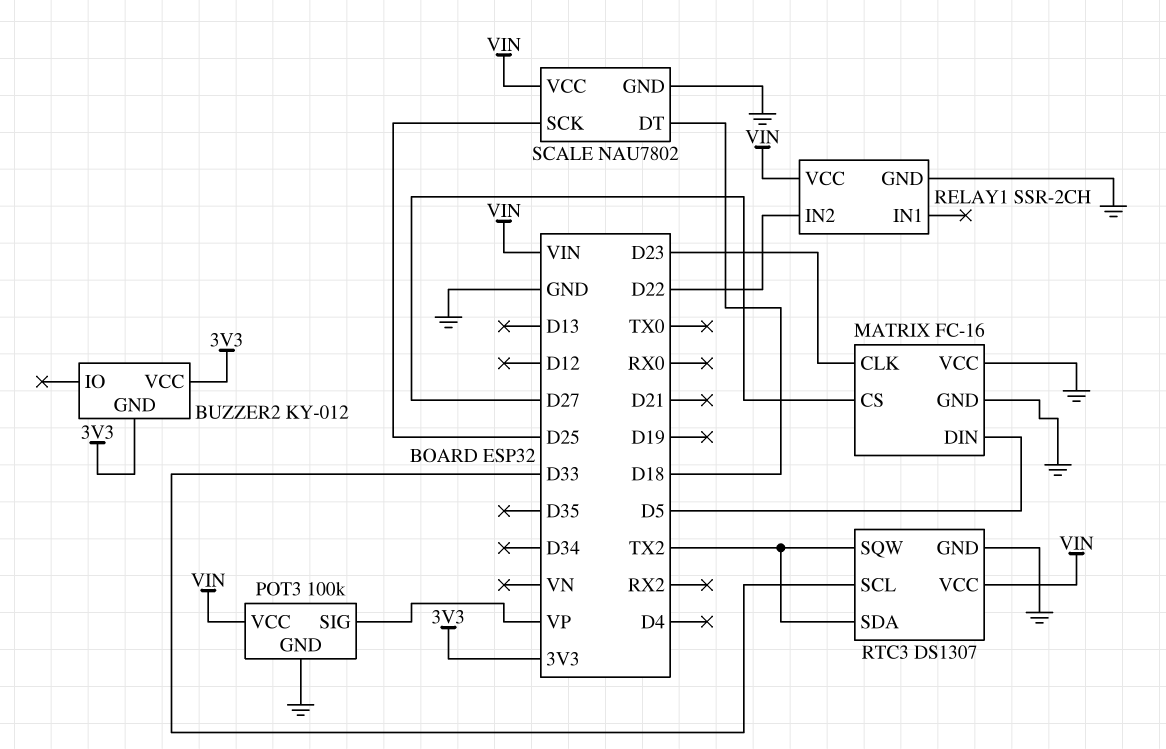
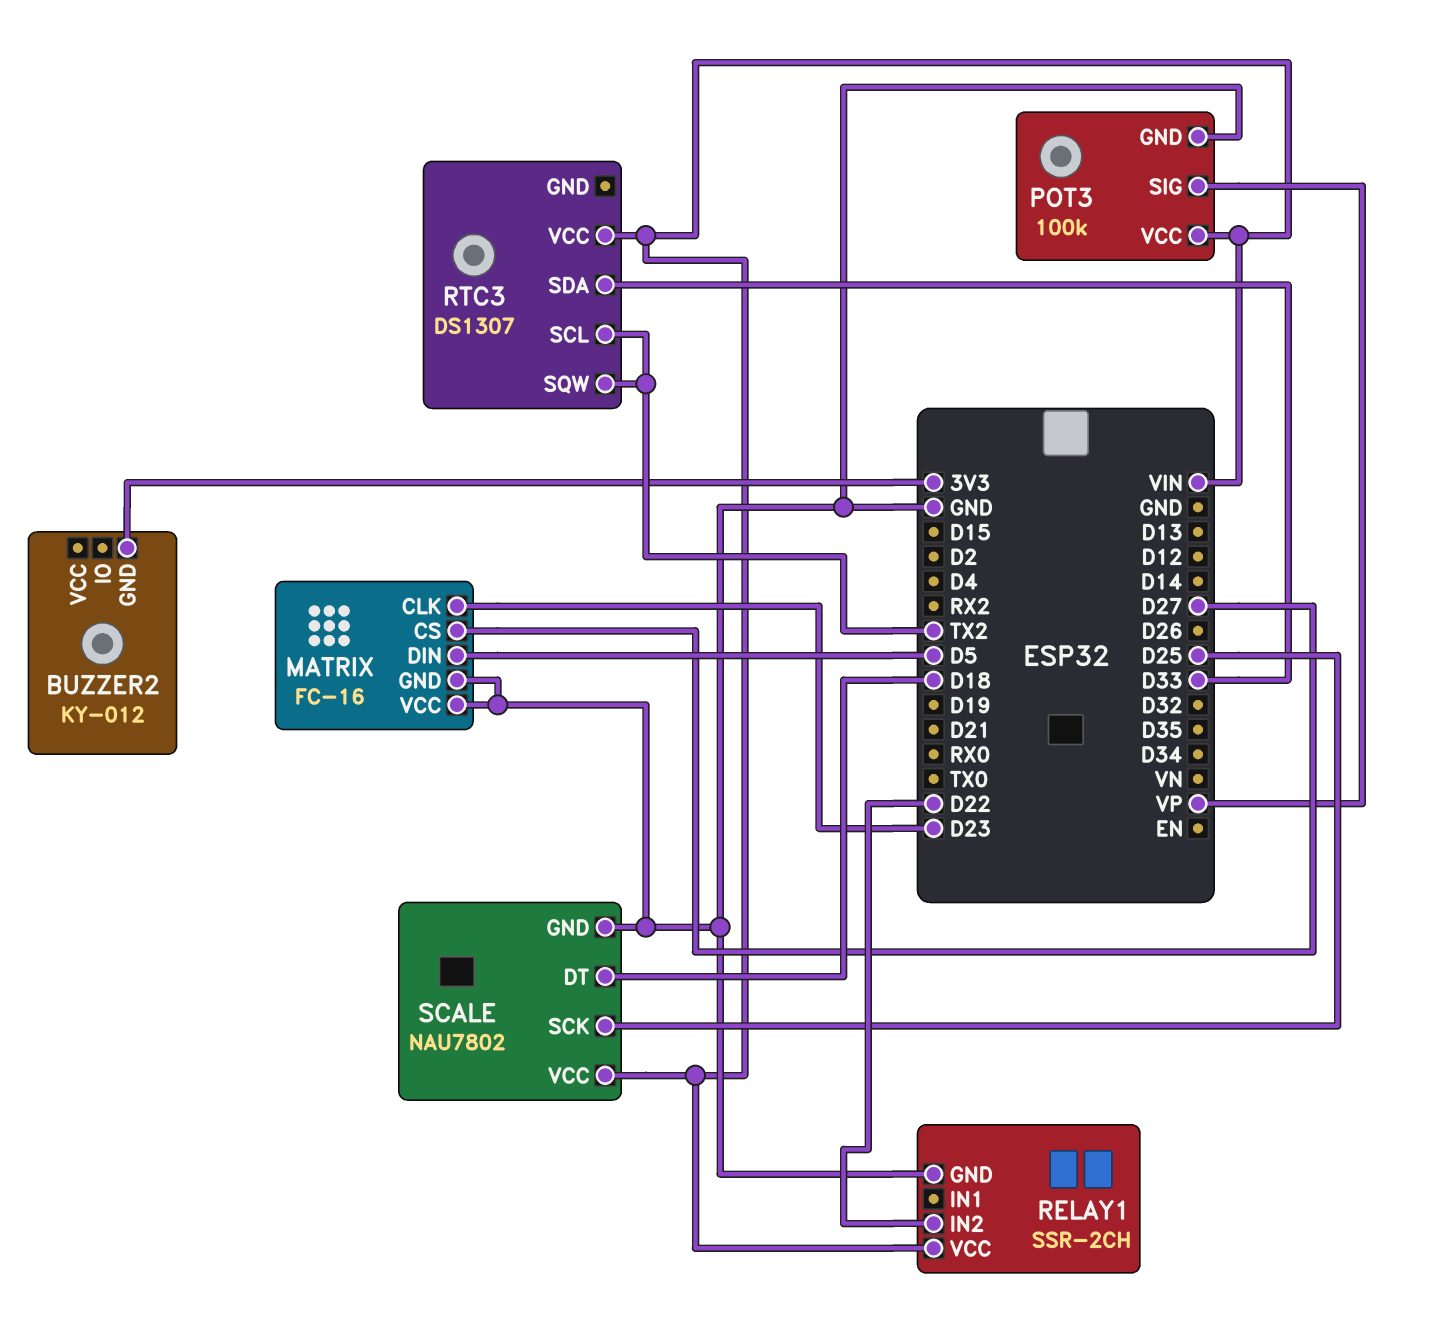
BUZZER2 pin VCC: 3V3 -> none
RTC3 pin GND: GND -> none
RTC3 pin SCL: D33 -> TX2
RTC3 pin SDA: TX2 -> D33

